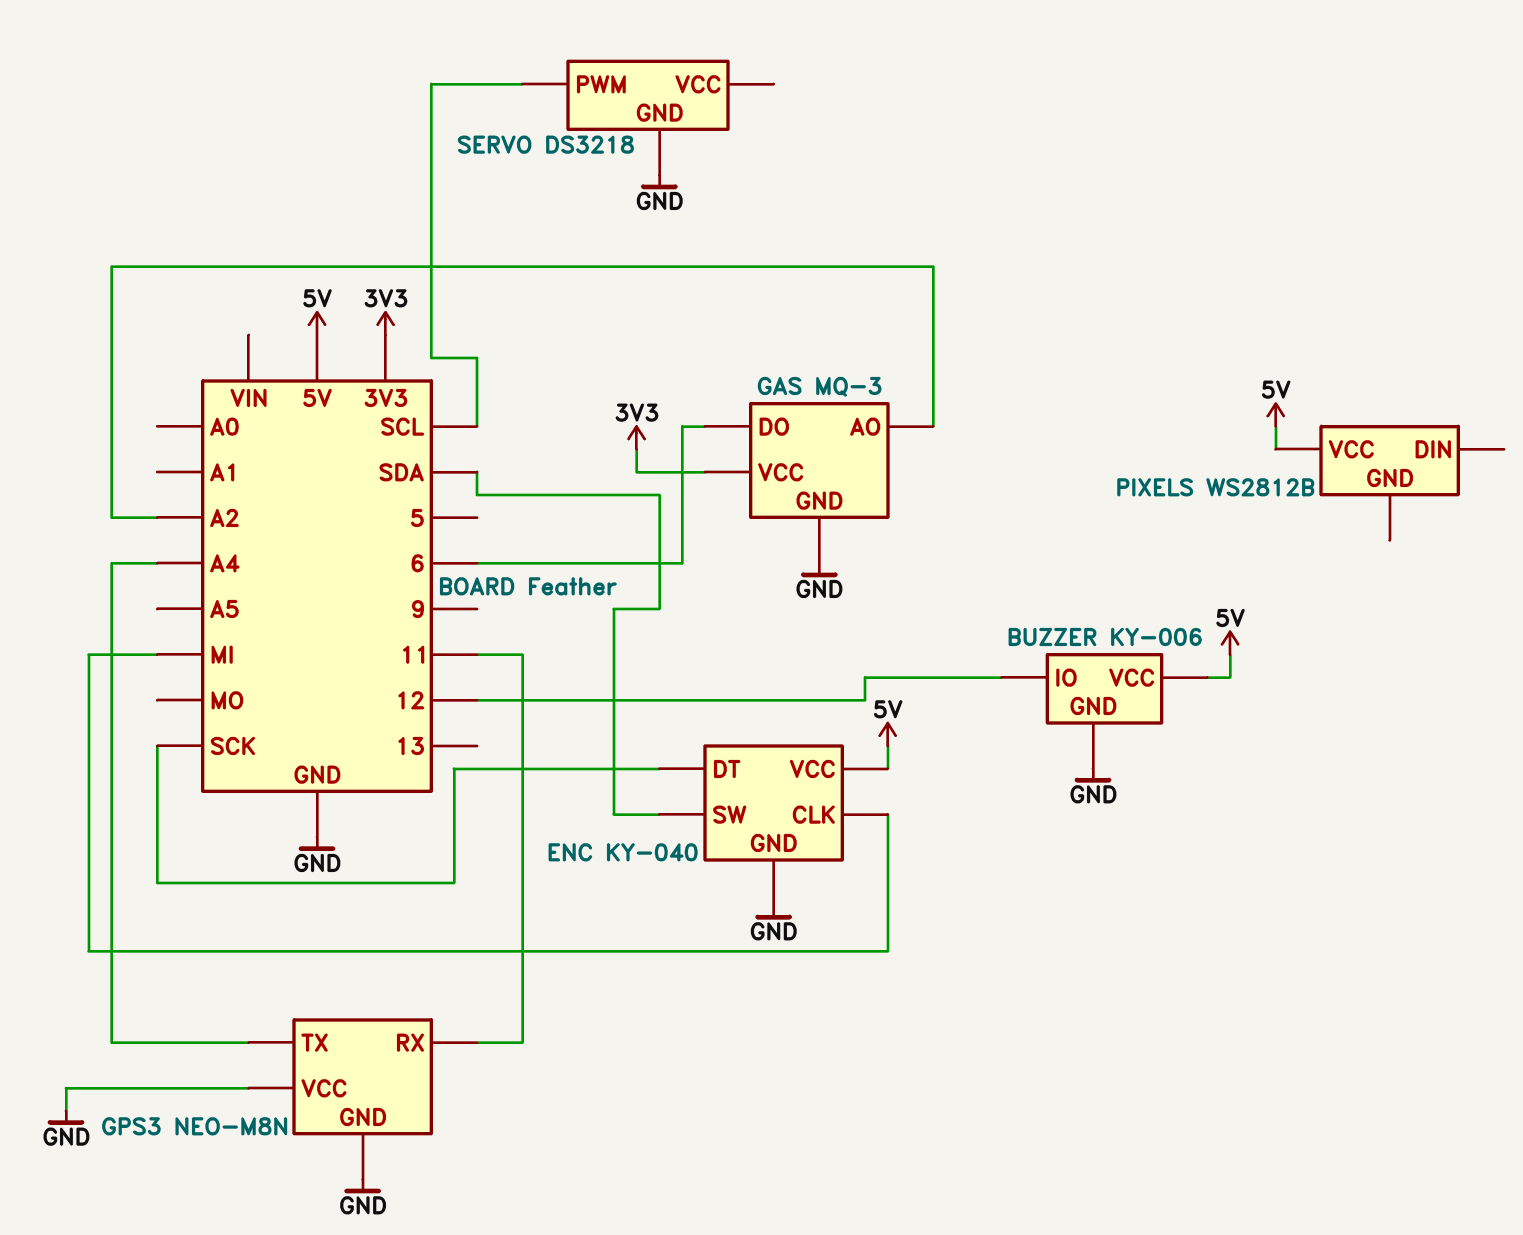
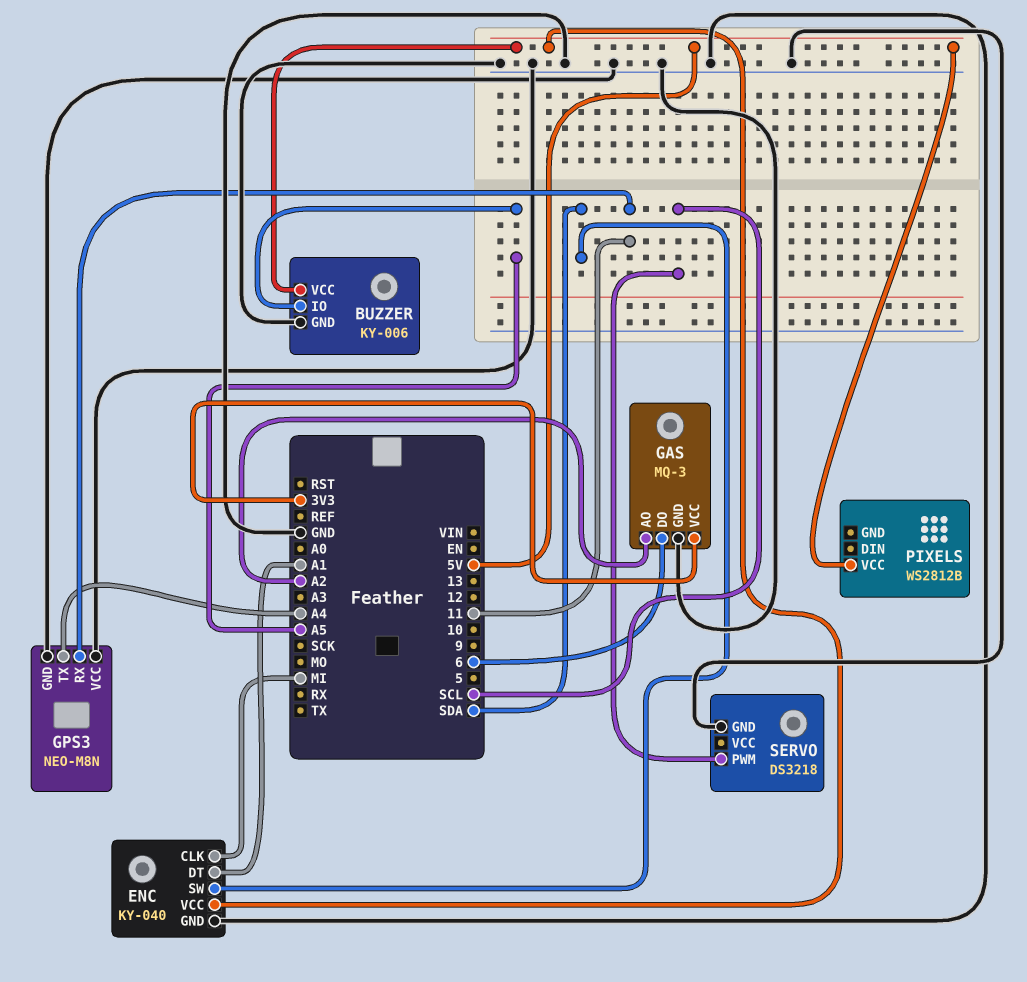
BUZZER pin IO: 12 -> A5
ENC pin DT: SCK -> A1

